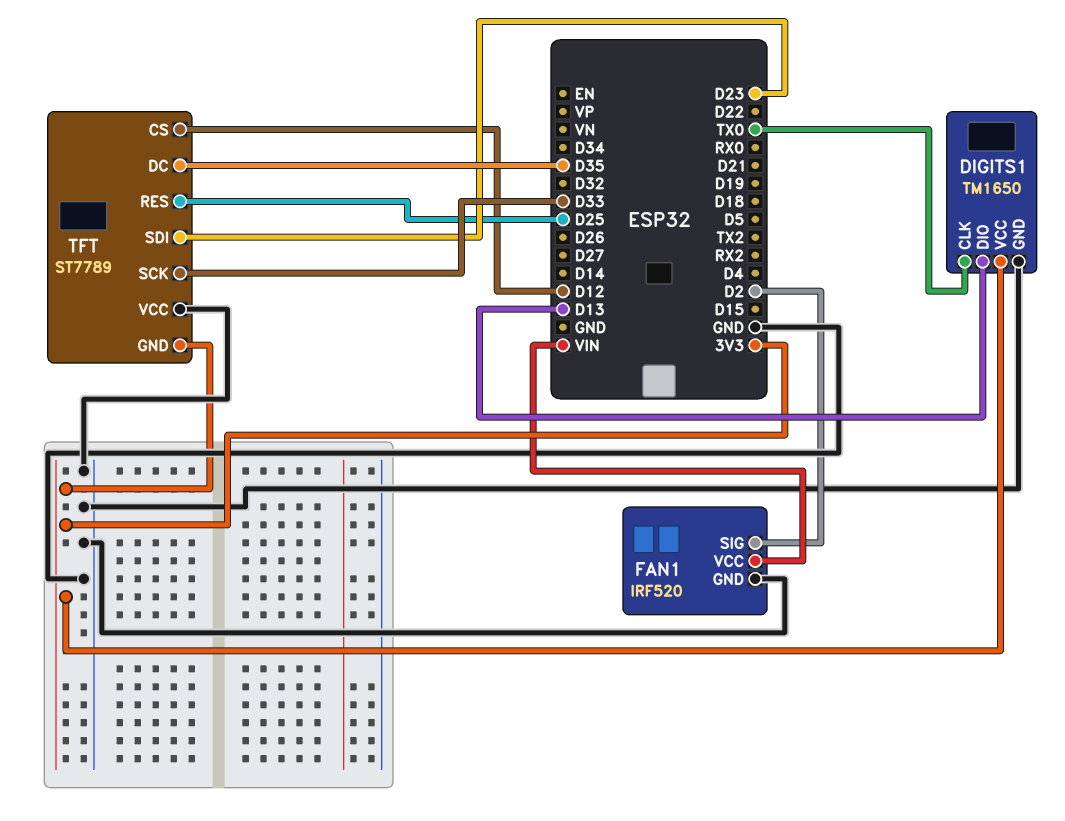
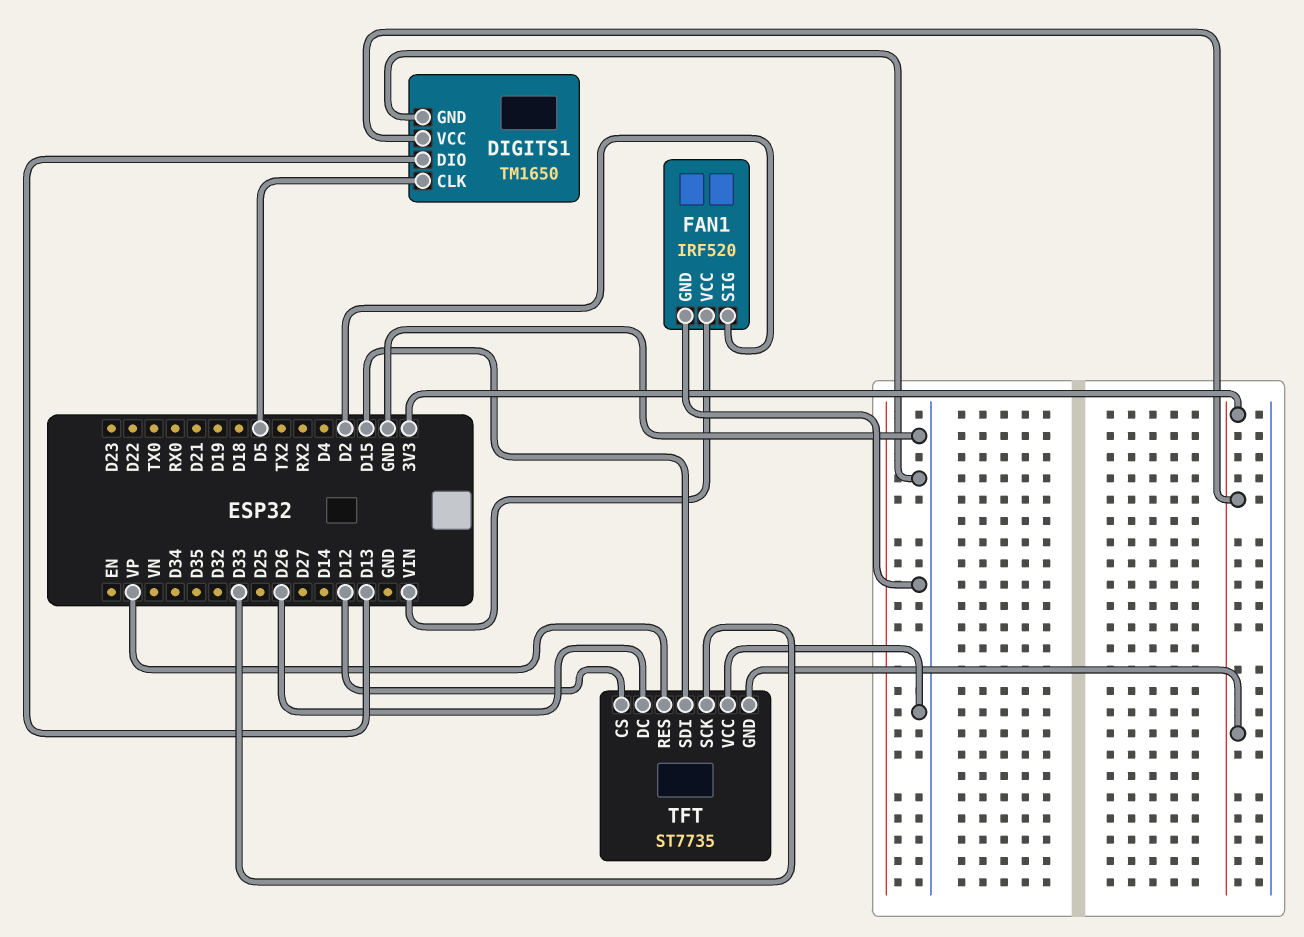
DIGITS1 pin CLK: TX0 -> D5
TFT: ST7789 -> ST7735
TFT pin DC: D35 -> D26
TFT pin RES: D25 -> VP
TFT pin SDI: D23 -> D15

